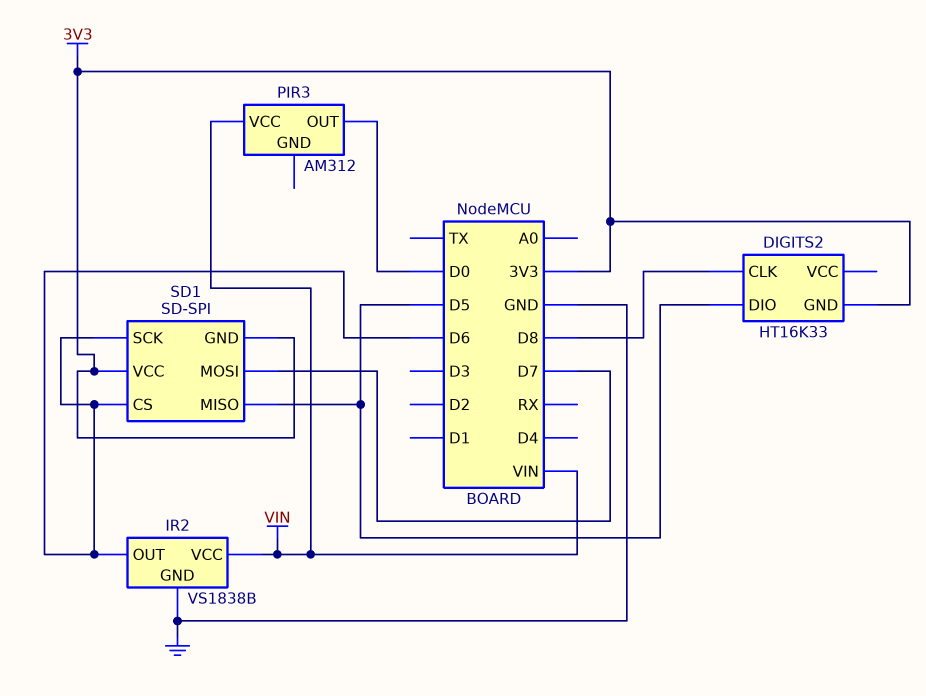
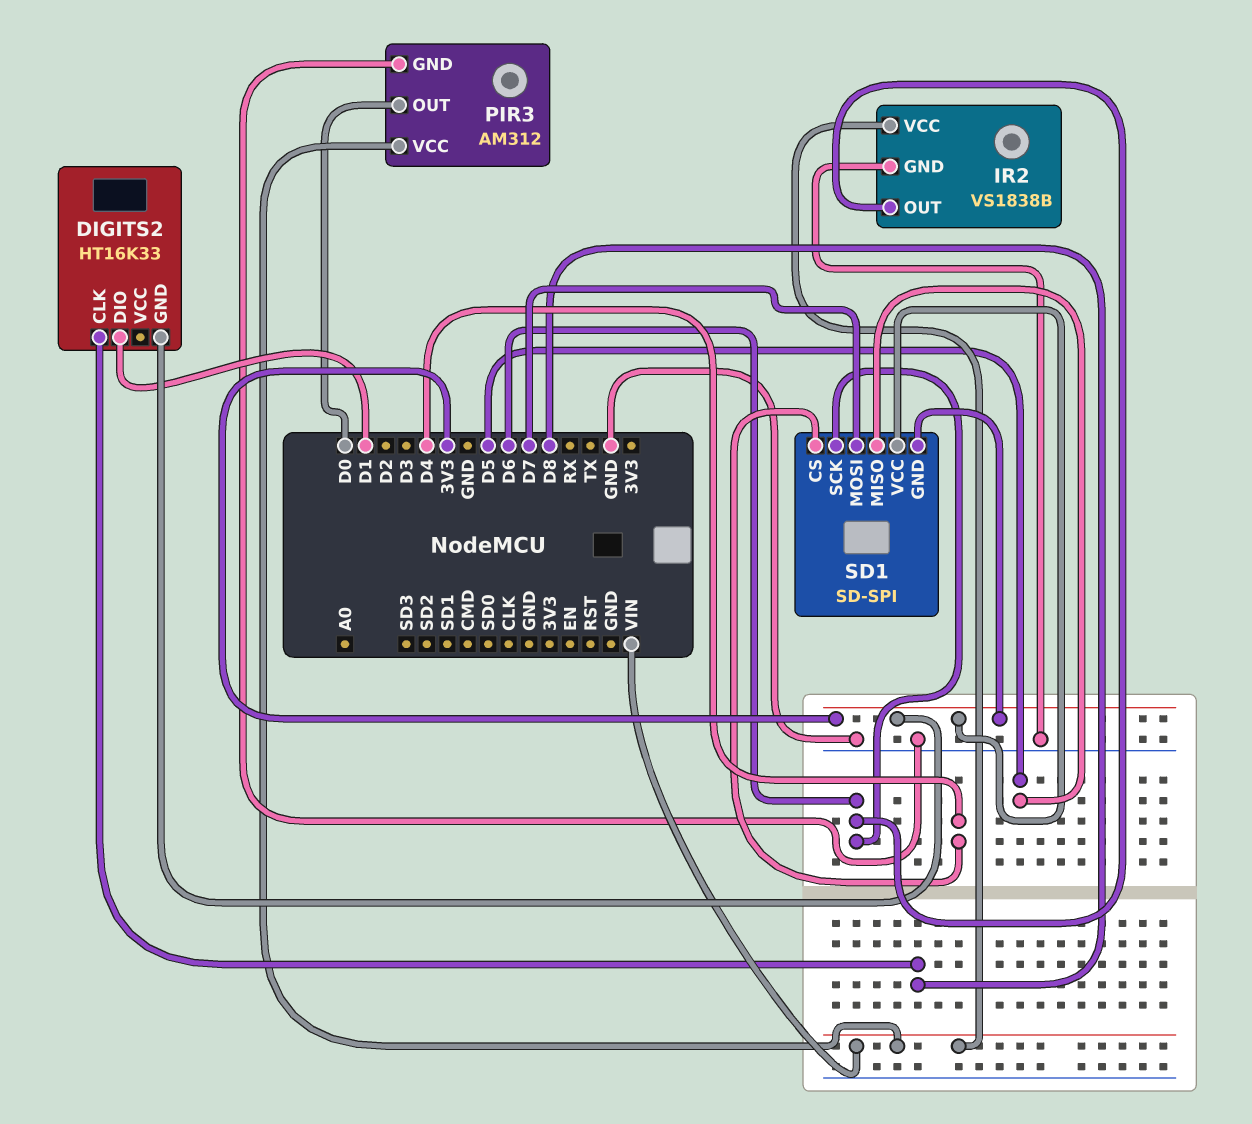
DIGITS2 pin DIO: D5 -> D1
PIR3 pin GND: none -> GND
SD1 pin CS: D6 -> D4

